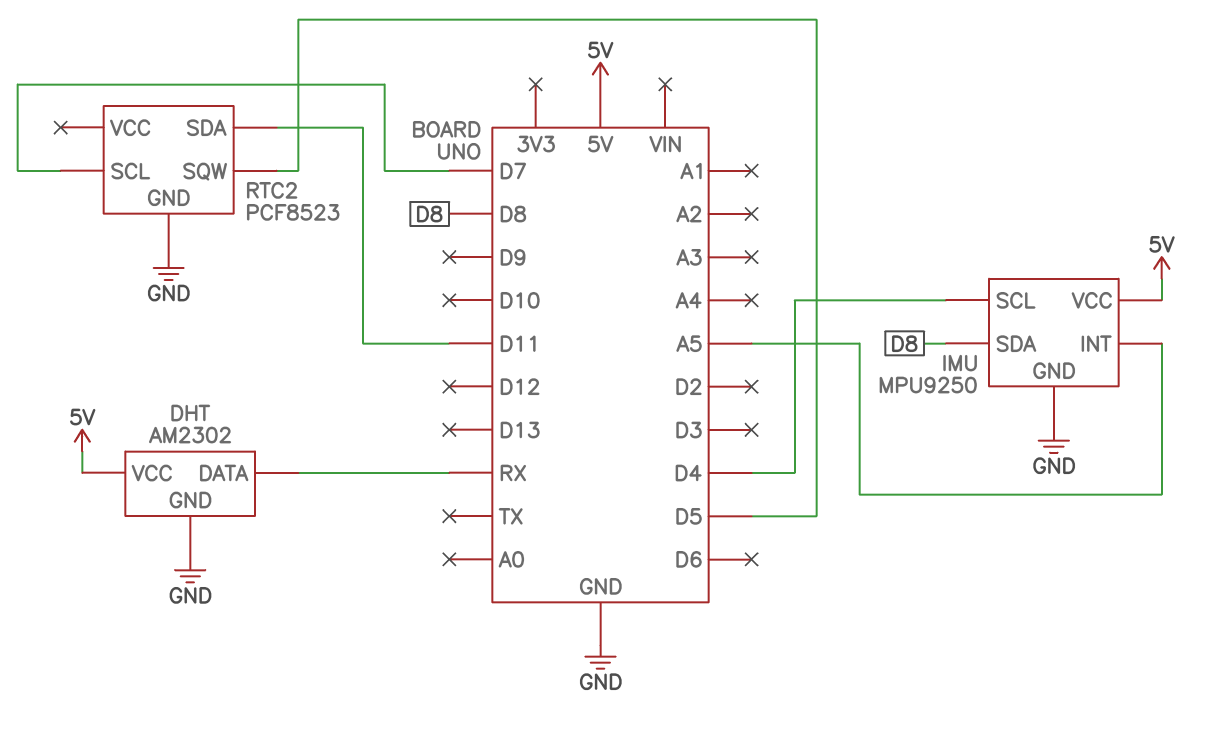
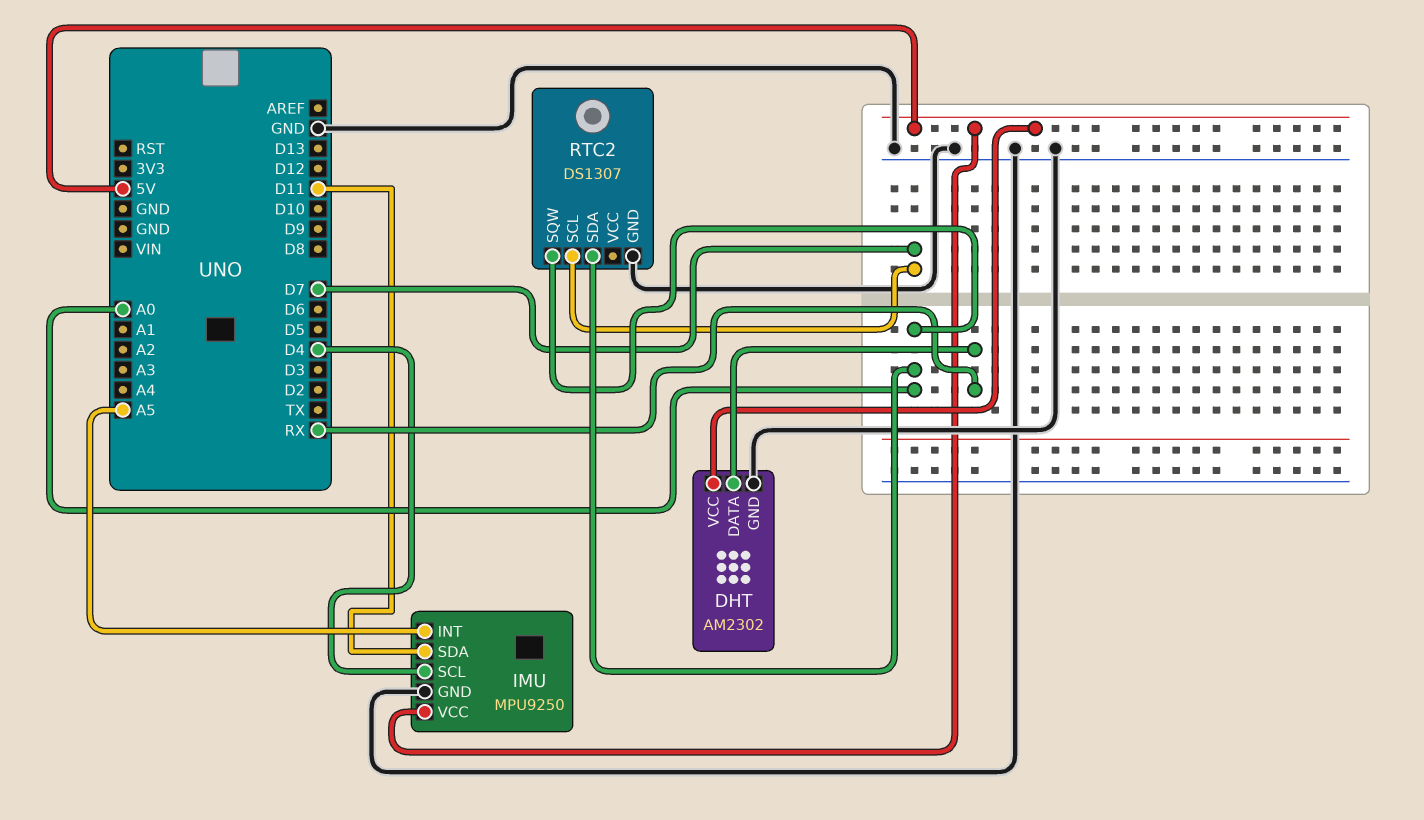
IMU pin SDA: D8 -> D11
RTC2: PCF8523 -> DS1307
RTC2 pin SDA: D11 -> A0
RTC2 pin SQW: D5 -> A0

